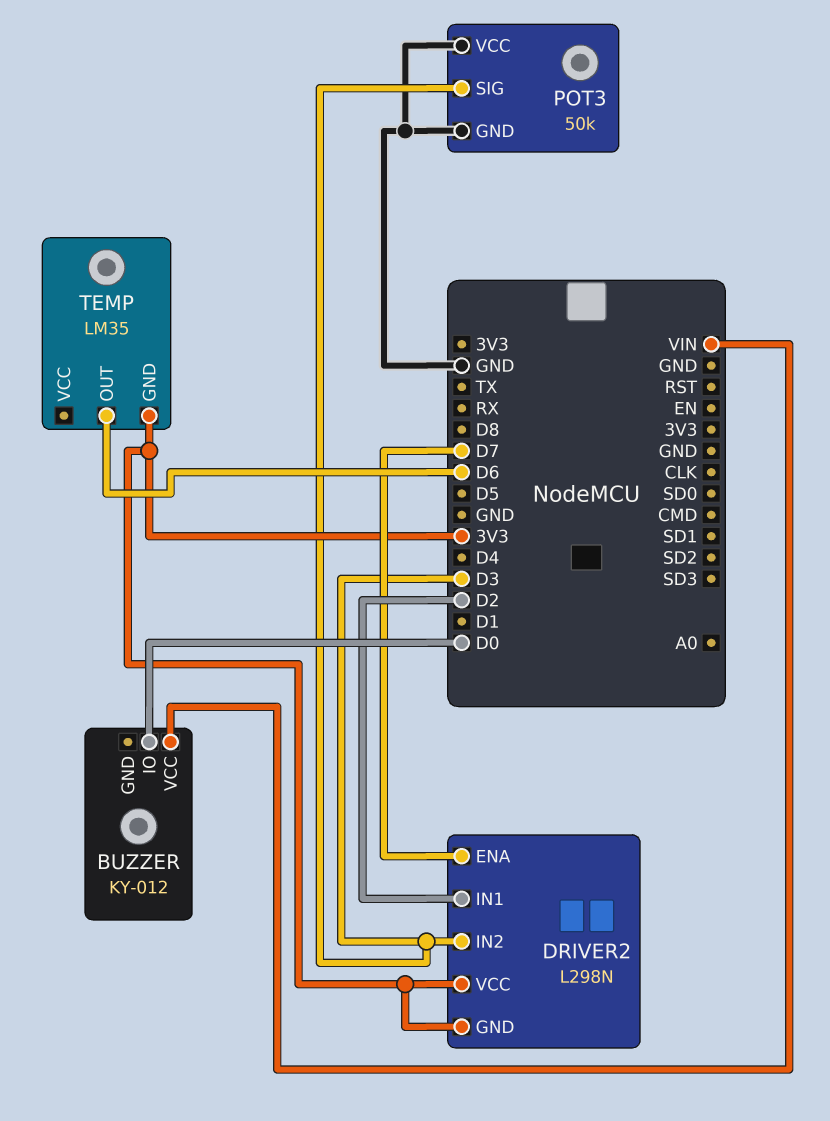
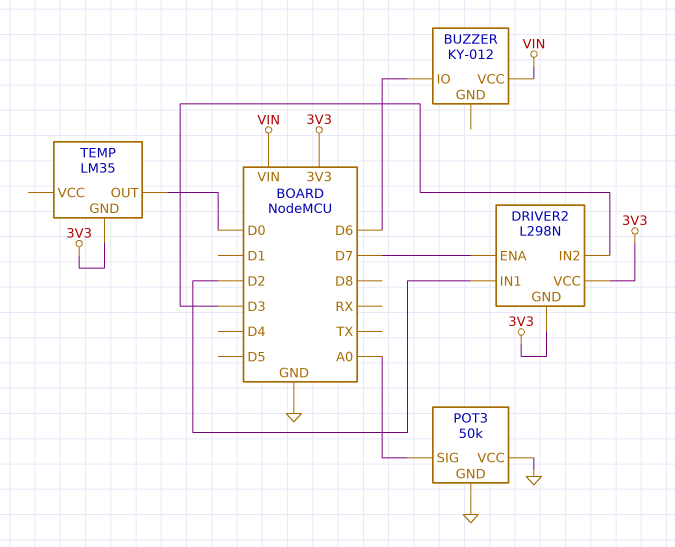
BUZZER pin IO: D0 -> D6
POT3 pin SIG: D3 -> A0
TEMP pin OUT: D6 -> D0

